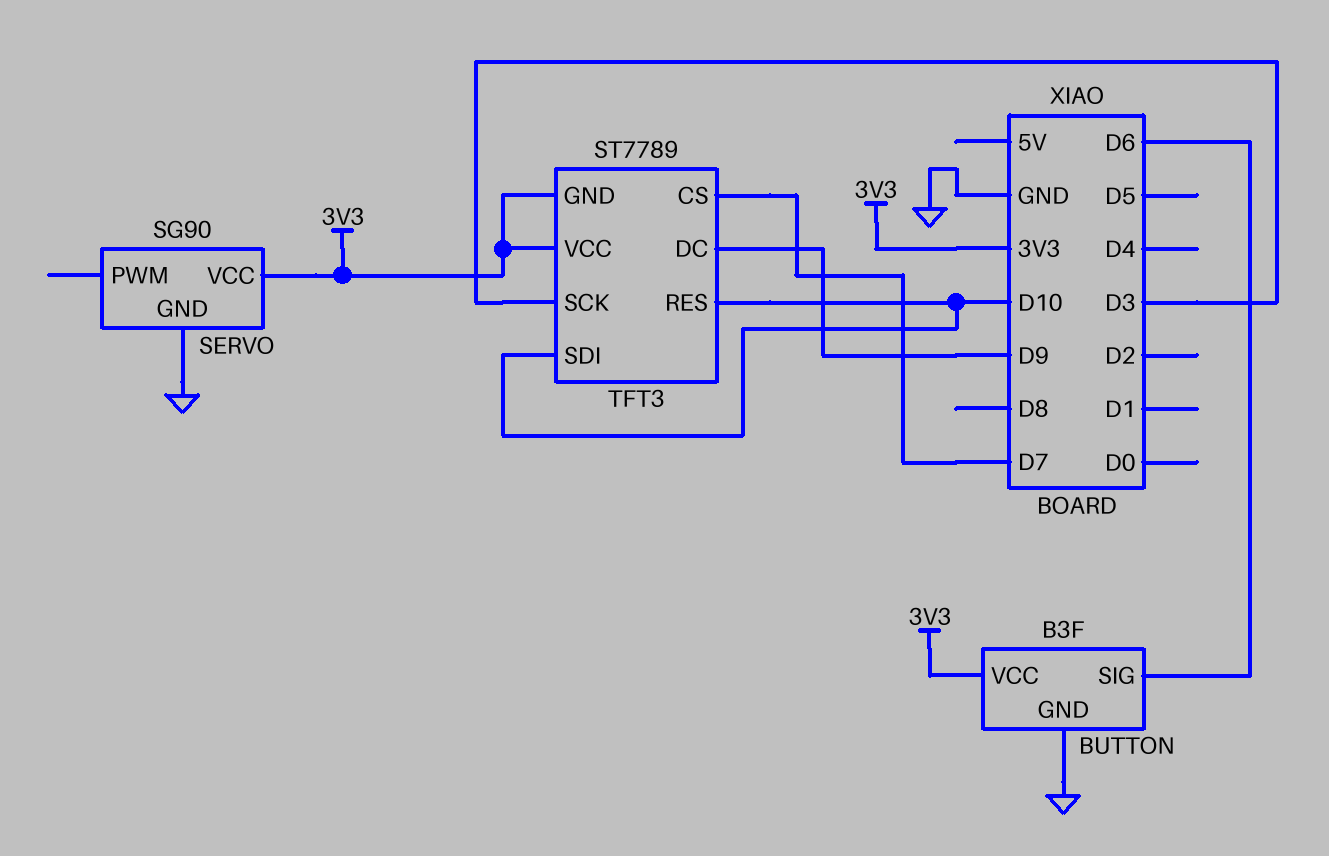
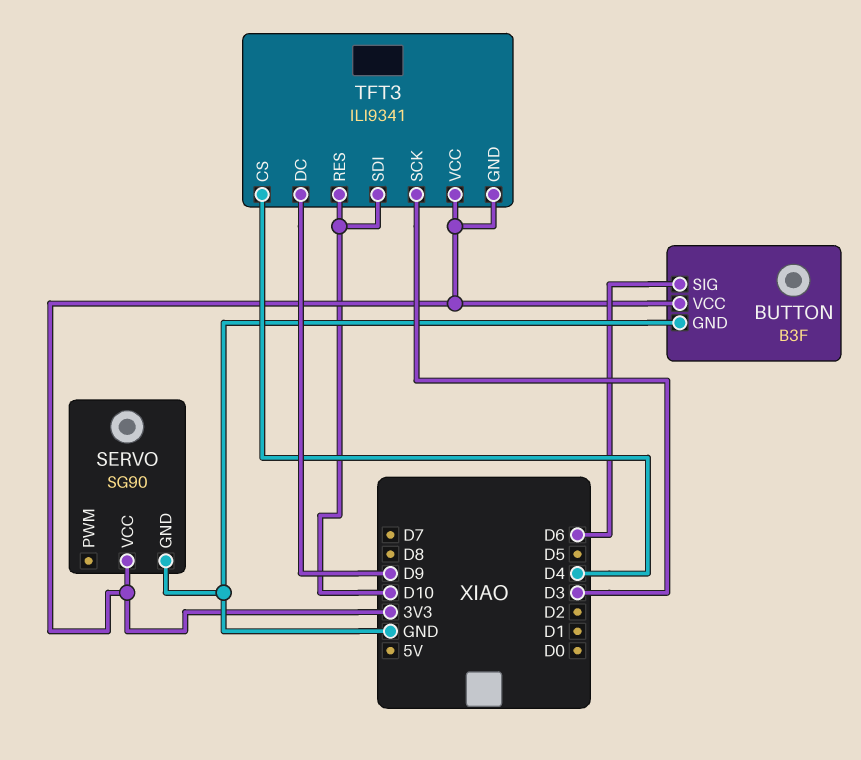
TFT3: ST7789 -> ILI9341
TFT3 pin CS: D7 -> D4

